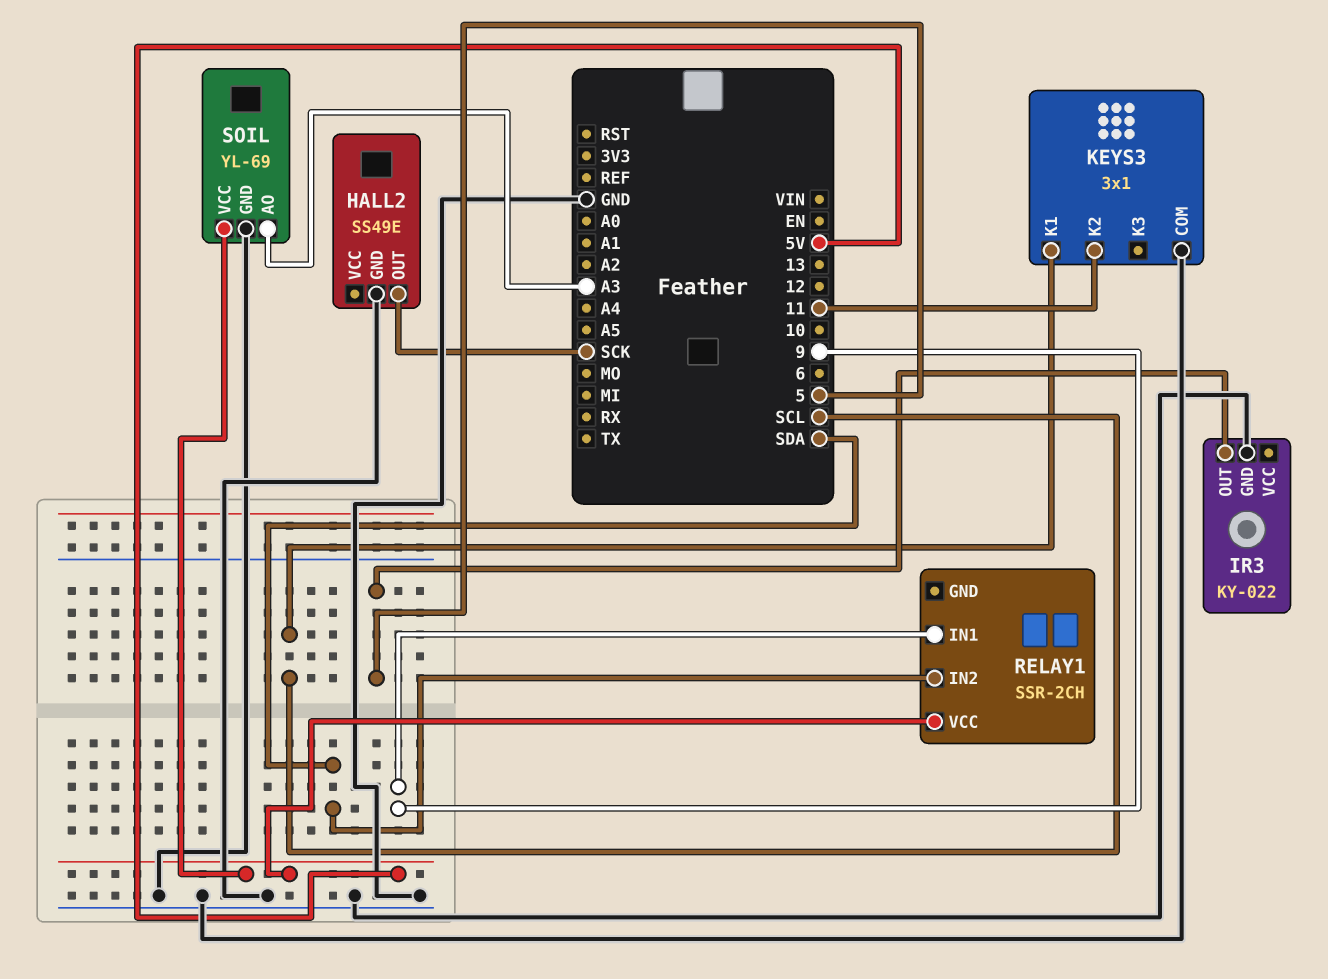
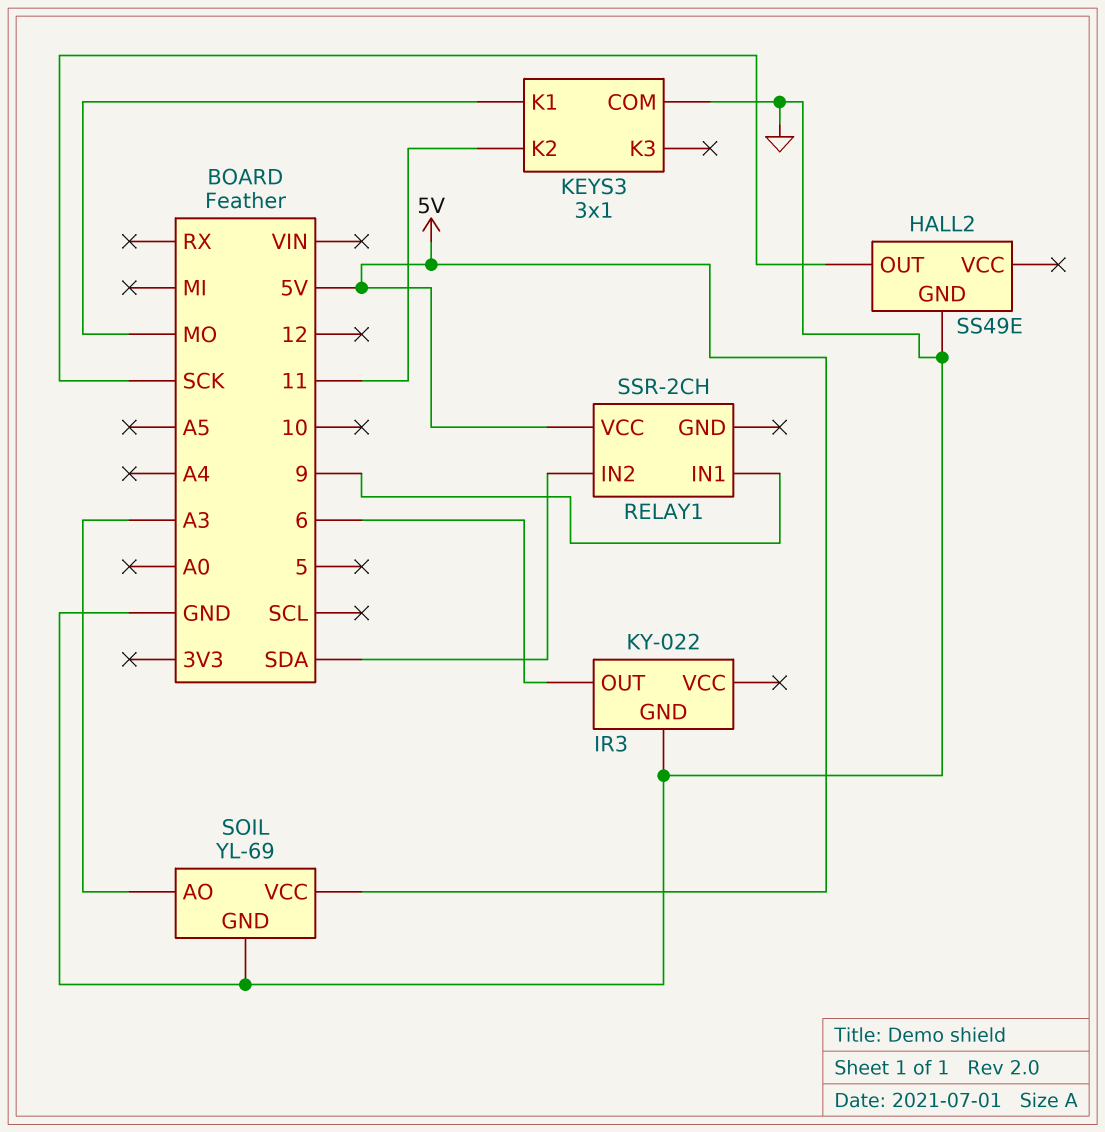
IR3 pin OUT: 5 -> 6
KEYS3 pin K1: SCL -> MO

